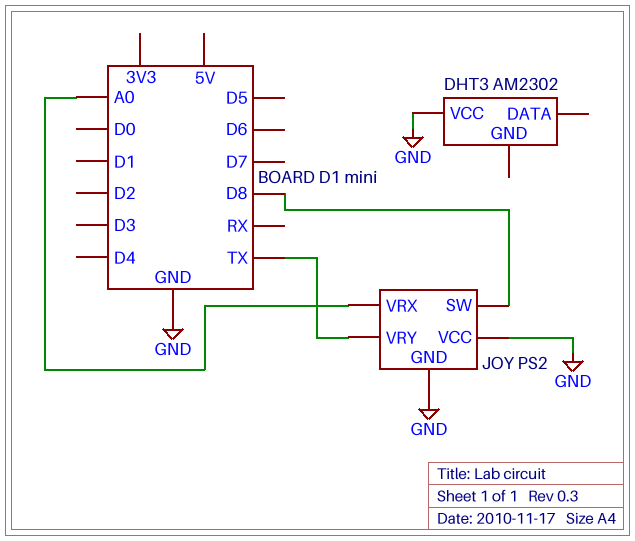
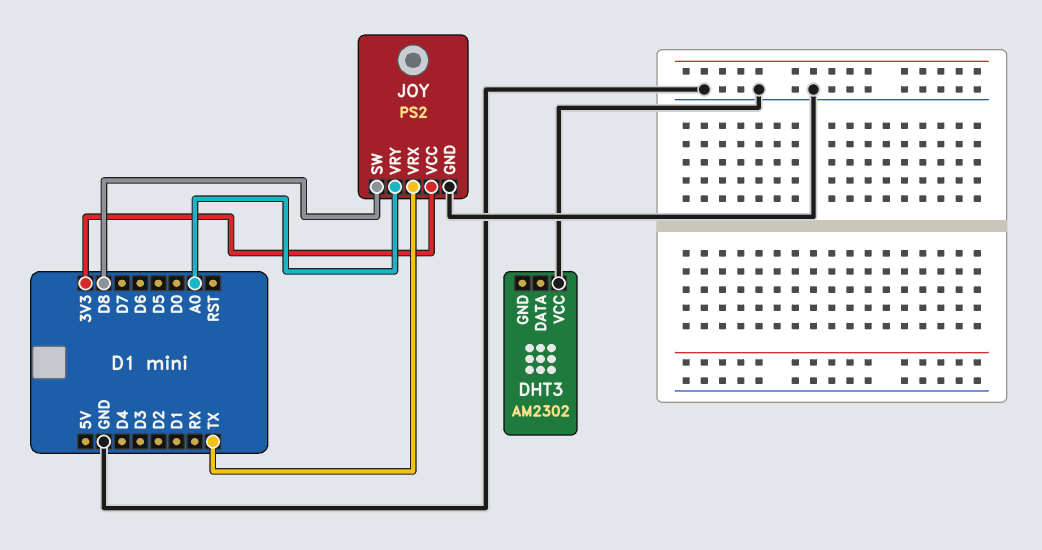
JOY pin VCC: GND -> 3V3
JOY pin VRX: A0 -> TX
JOY pin VRY: TX -> A0

